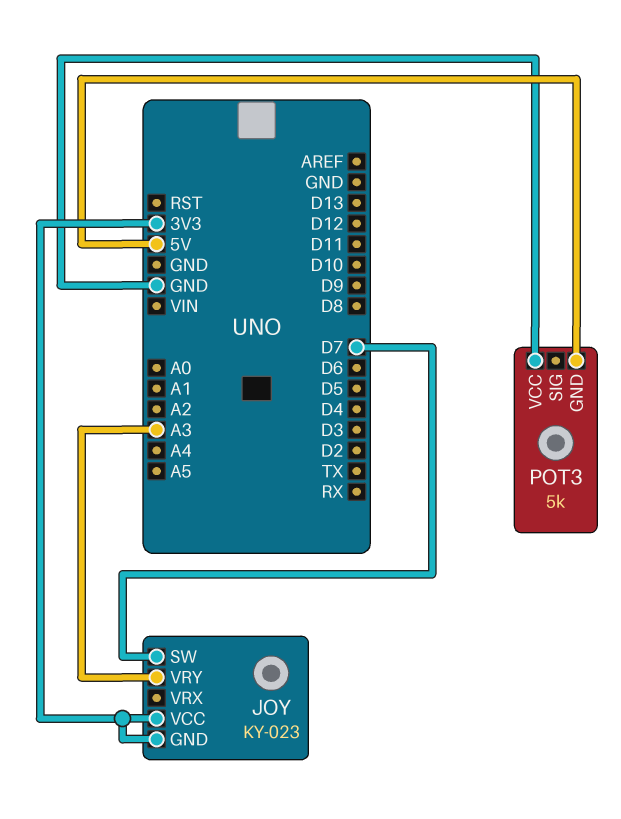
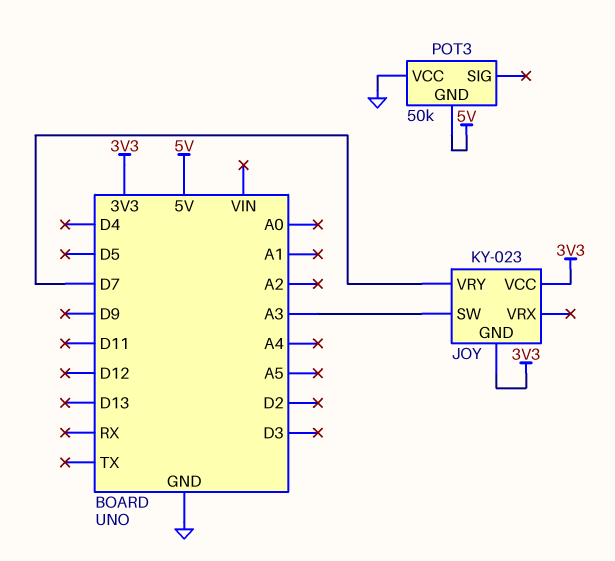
JOY pin SW: D7 -> A3
JOY pin VRY: A3 -> D7
POT3: 5k -> 50k

